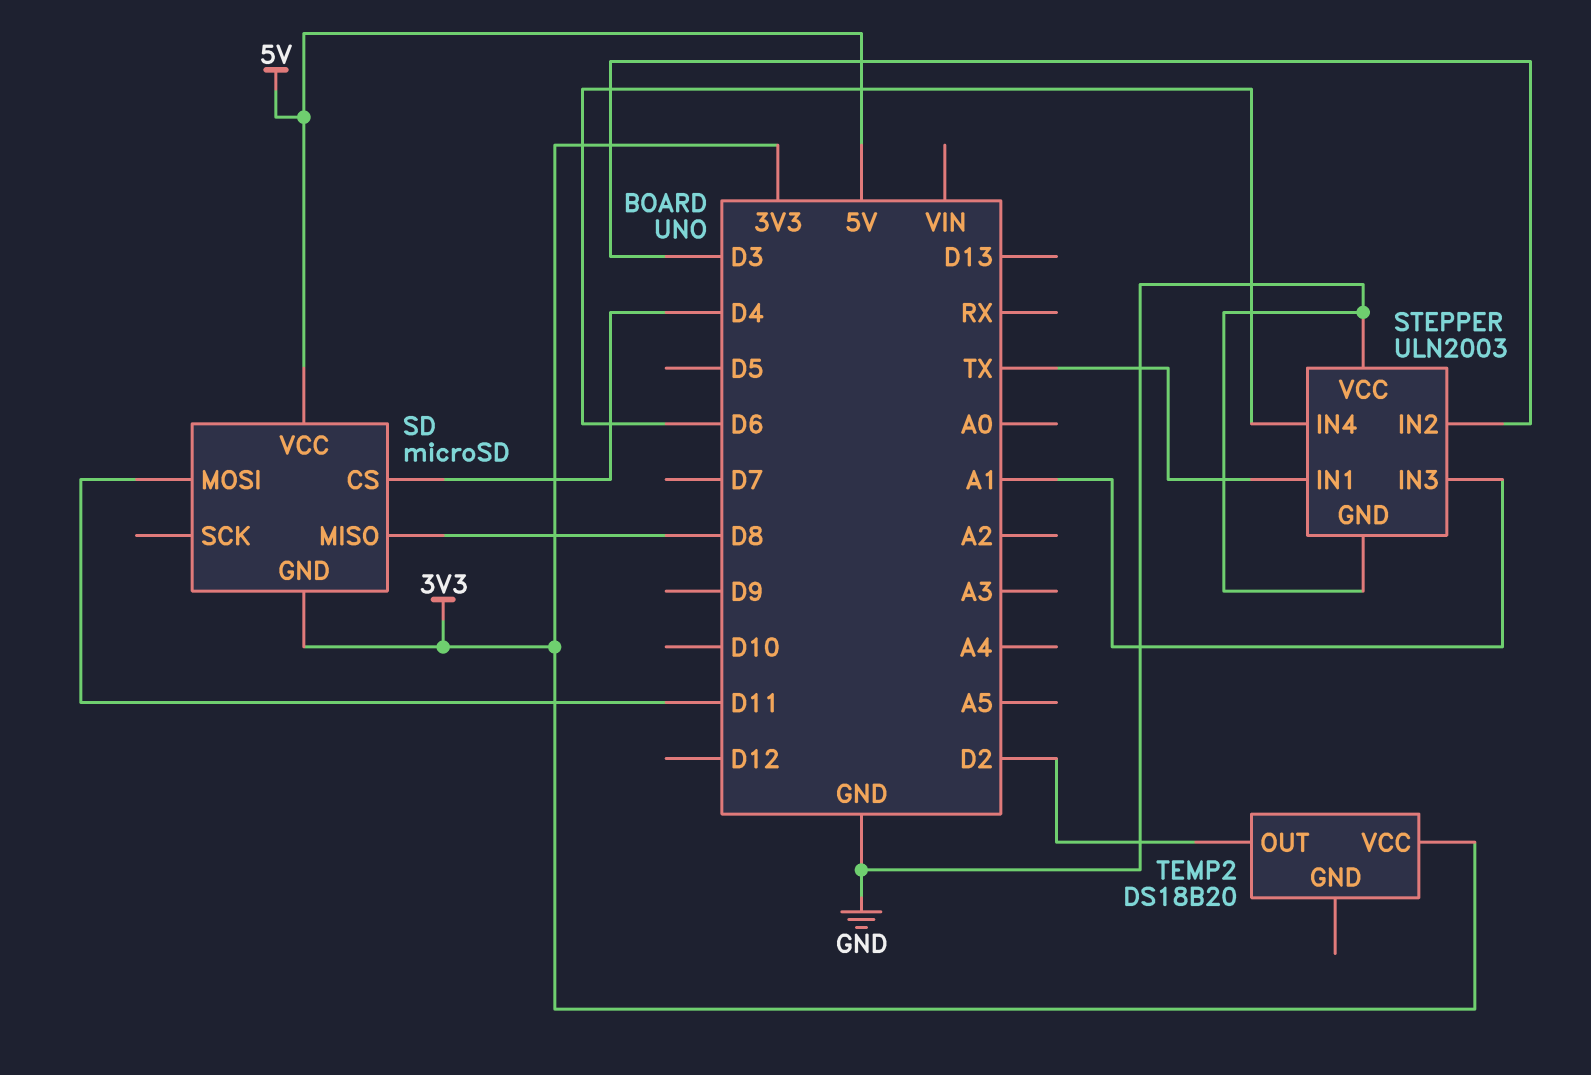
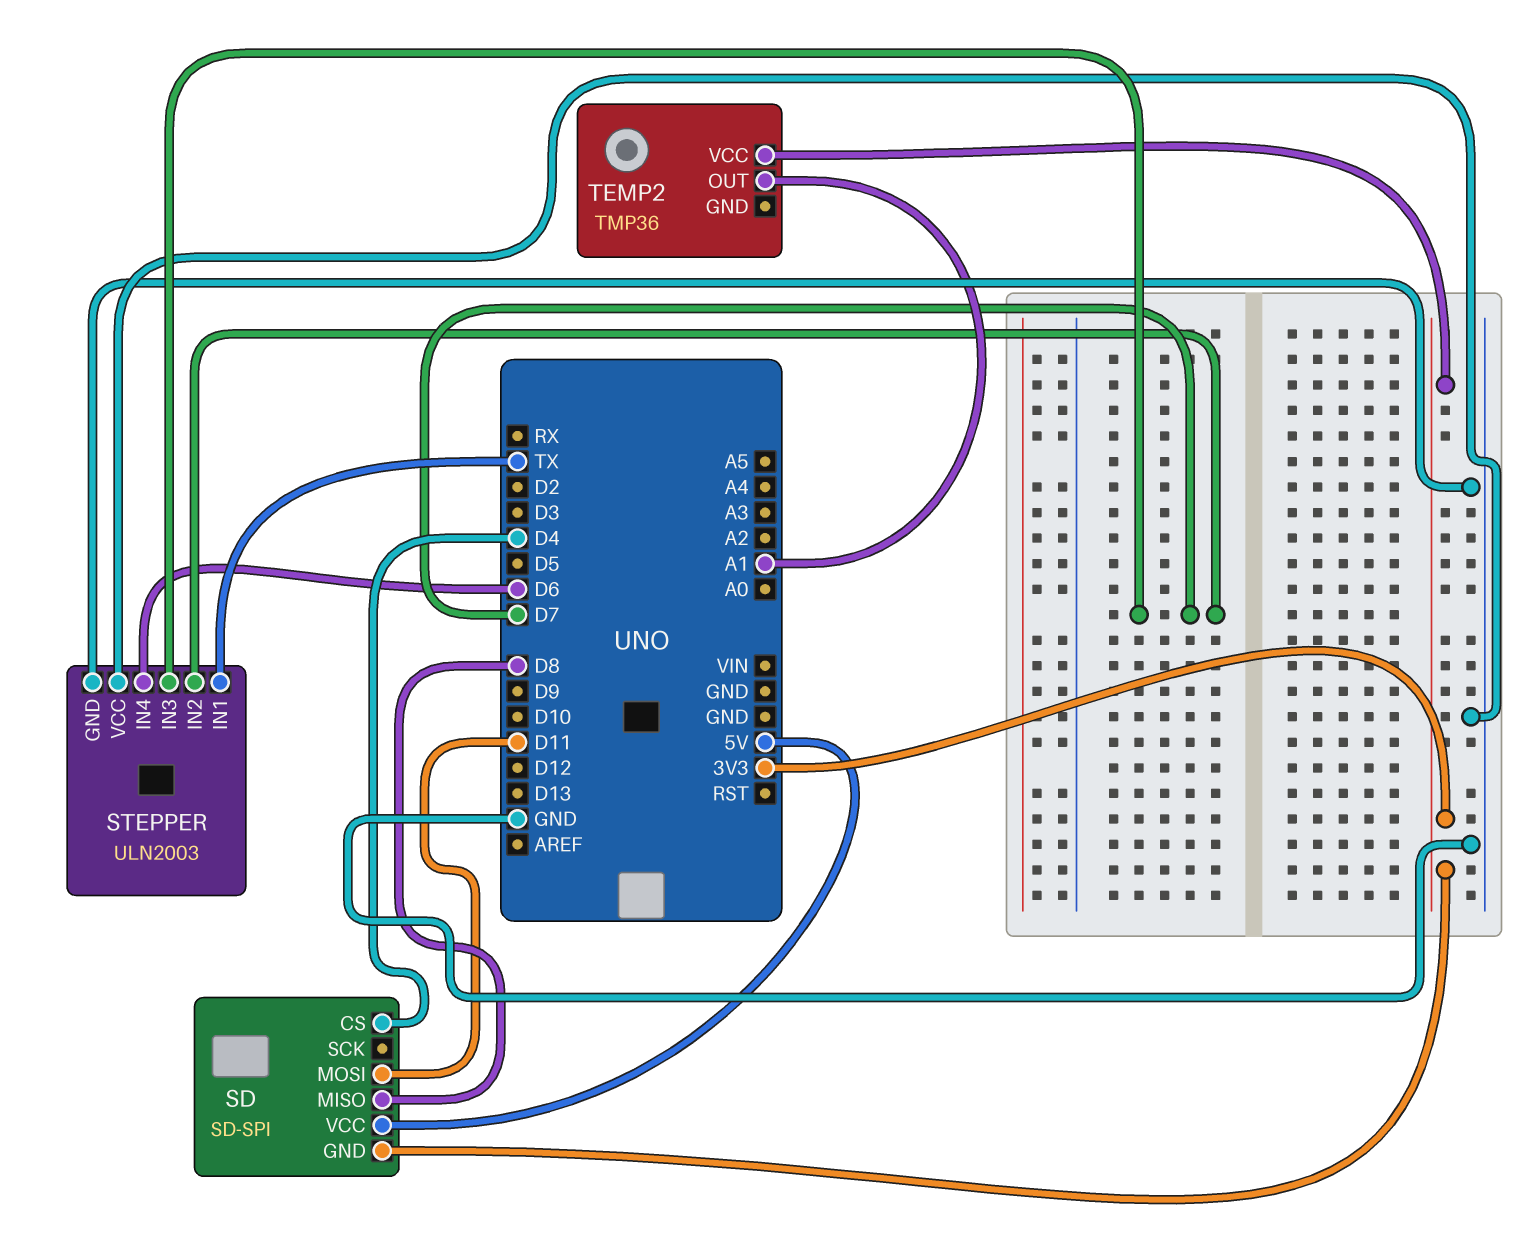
SD: microSD -> SD-SPI
STEPPER pin IN2: D3 -> D7
STEPPER pin IN3: A1 -> D7
TEMP2: DS18B20 -> TMP36
TEMP2 pin OUT: D2 -> A1

